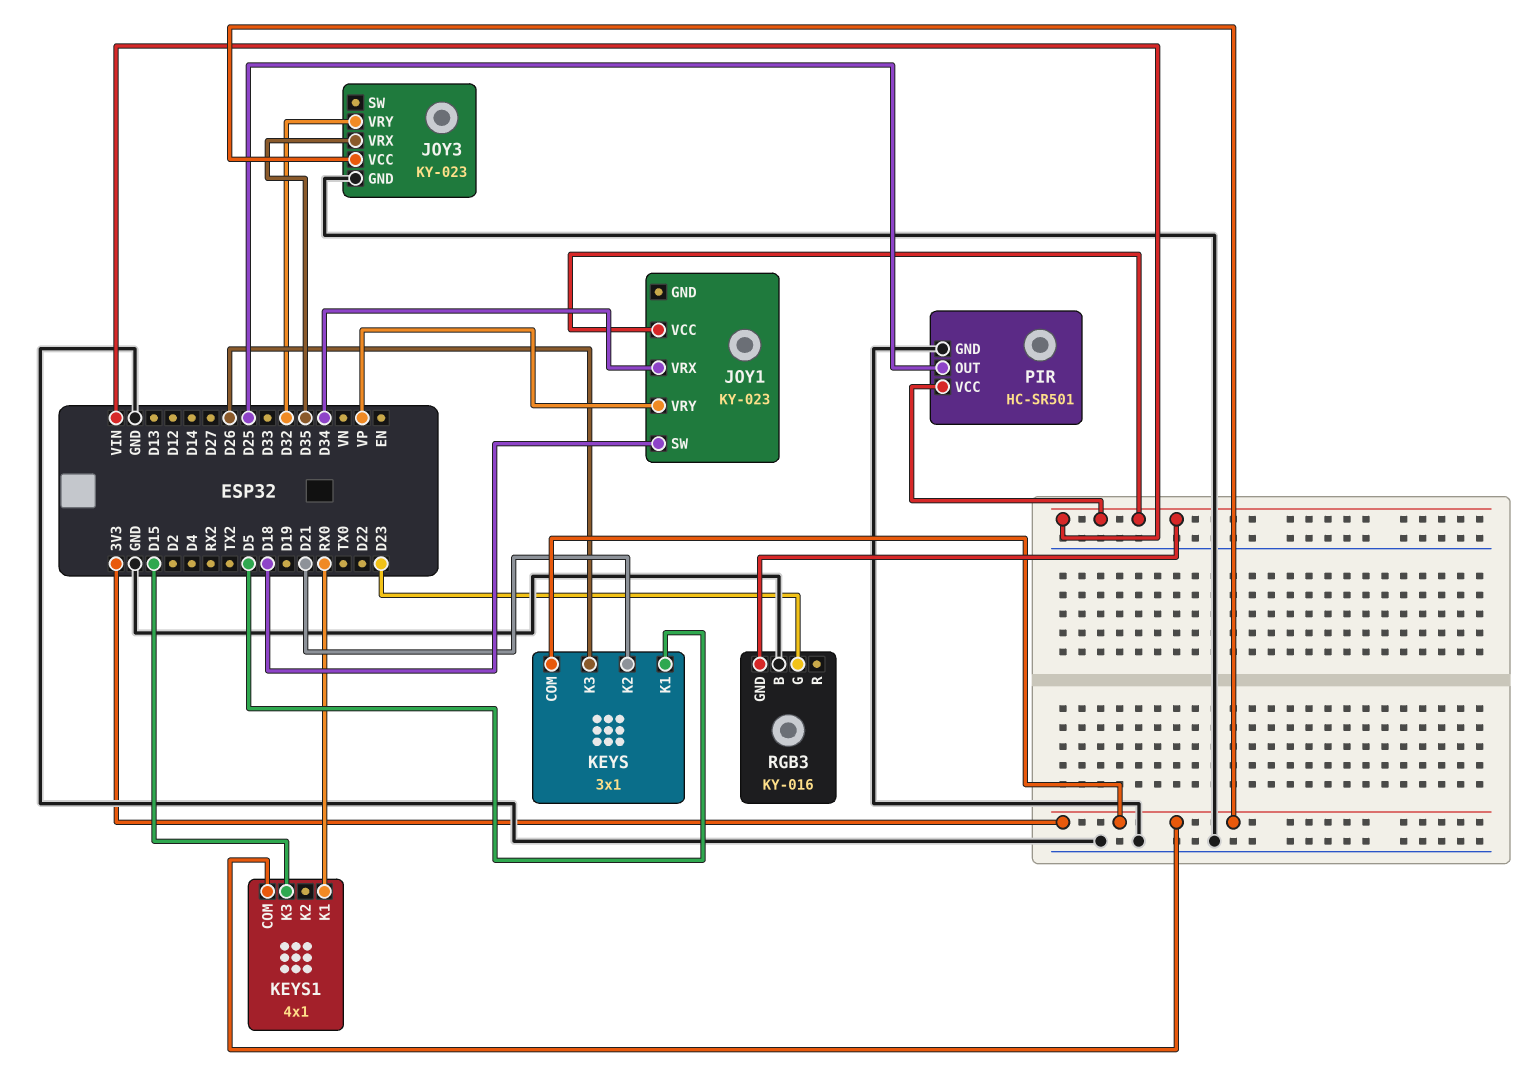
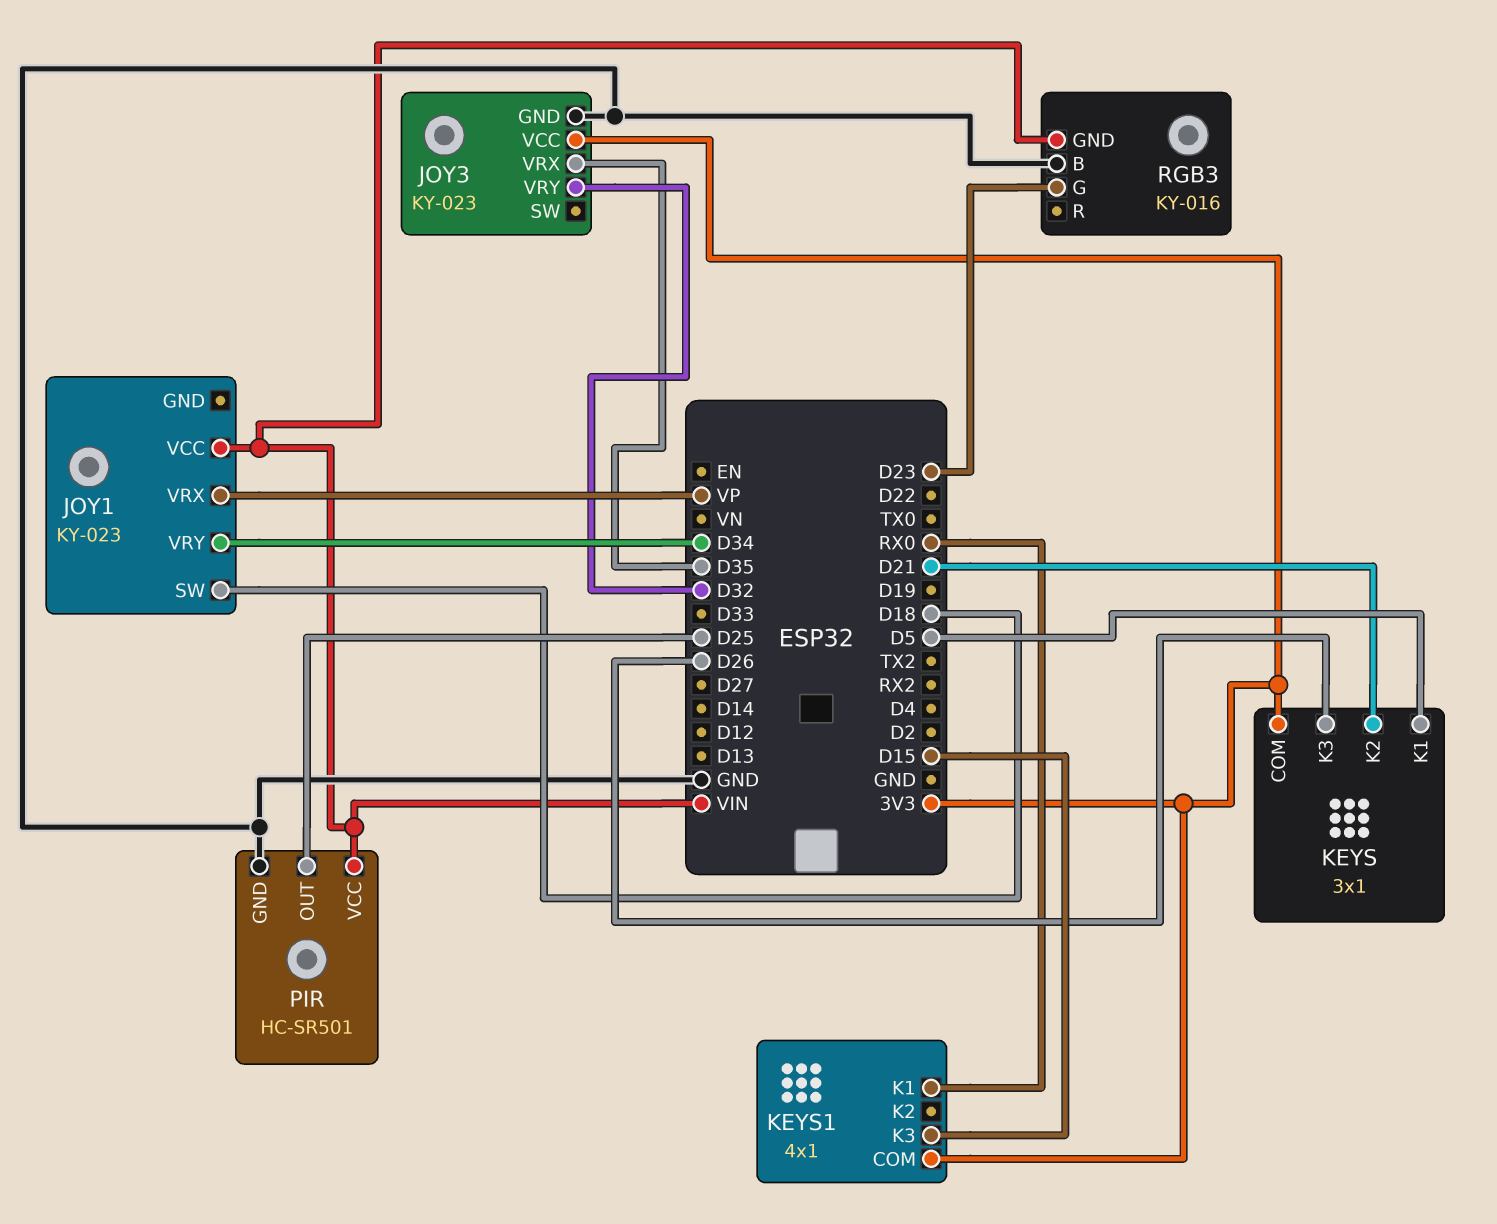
JOY1 pin VRX: D34 -> VP
JOY1 pin VRY: VP -> D34

